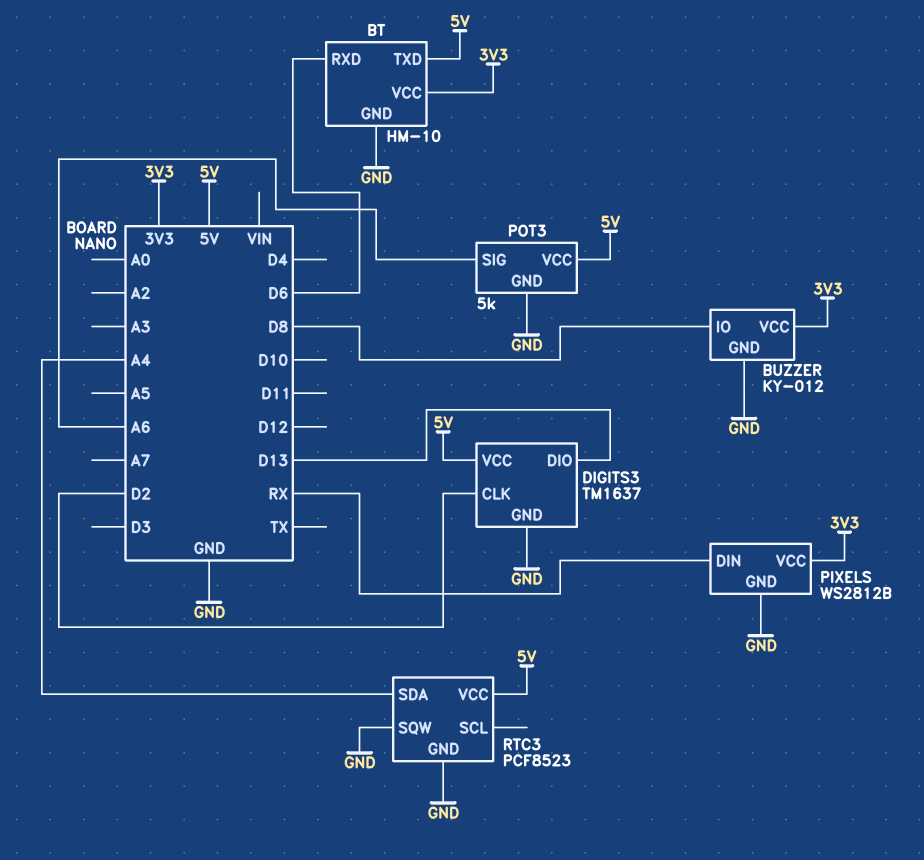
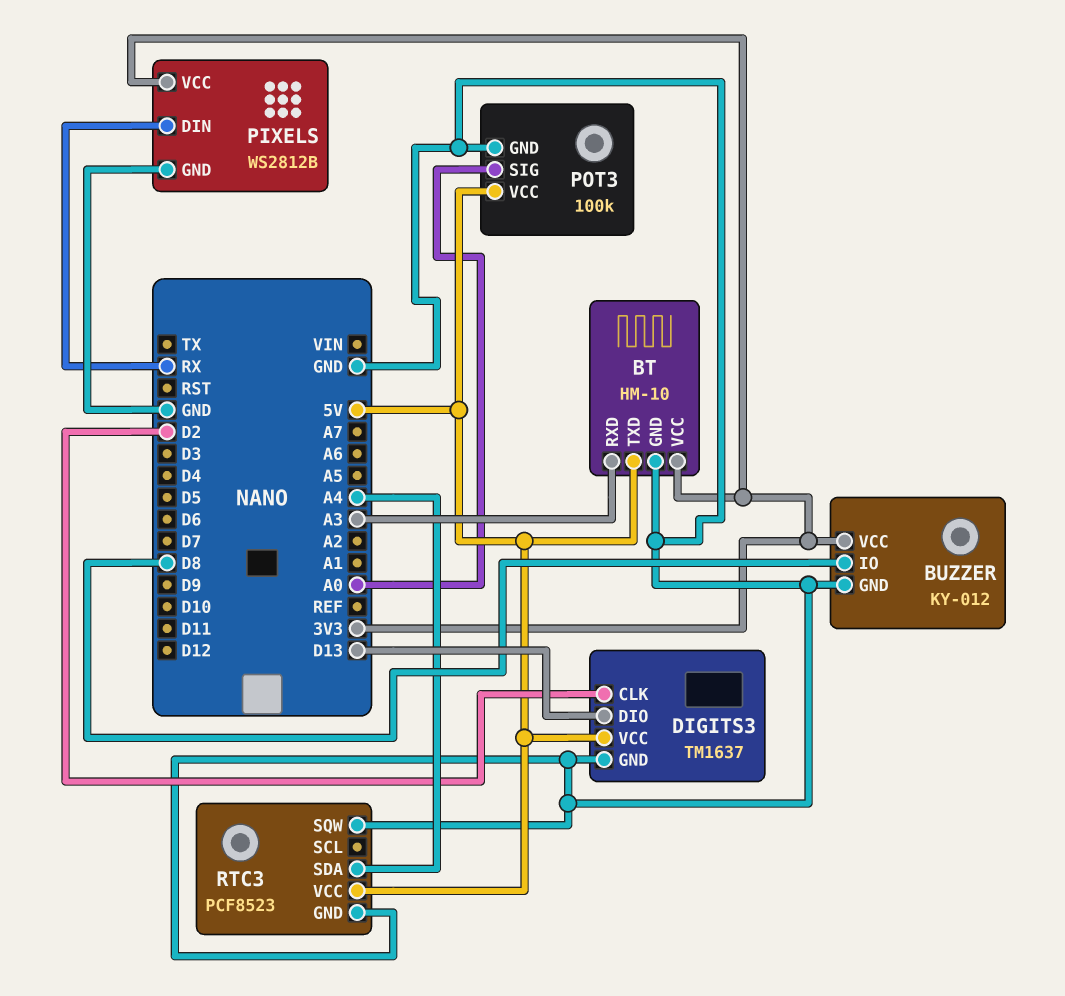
BT pin RXD: D6 -> A3
POT3: 5k -> 100k
POT3 pin SIG: A6 -> A0

